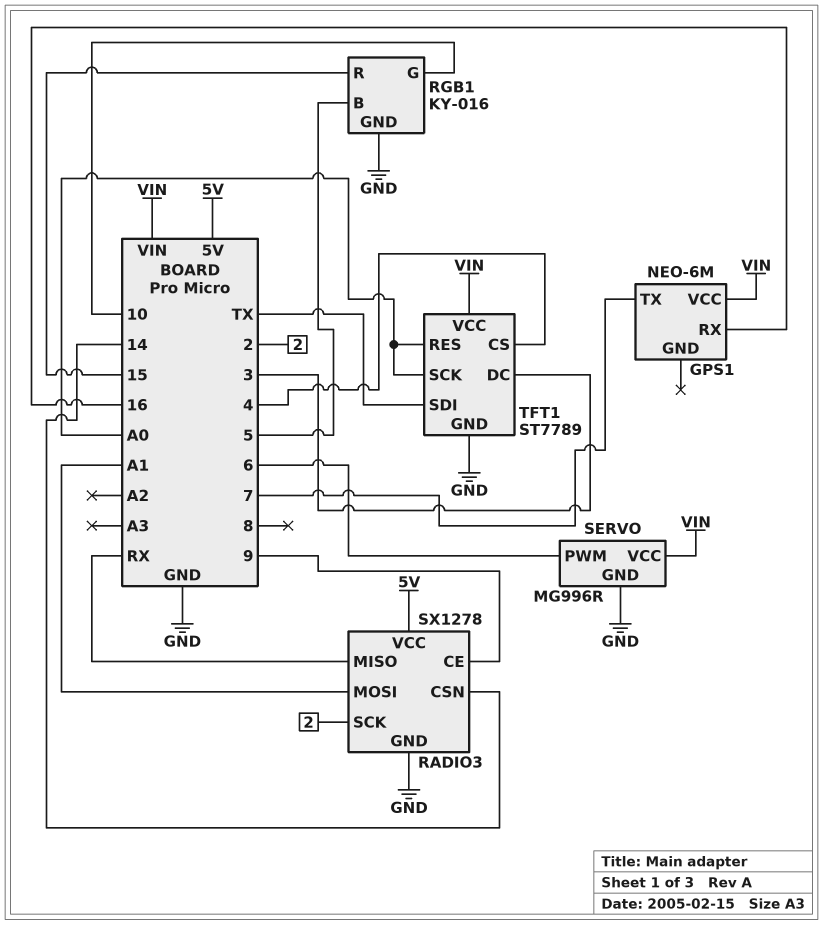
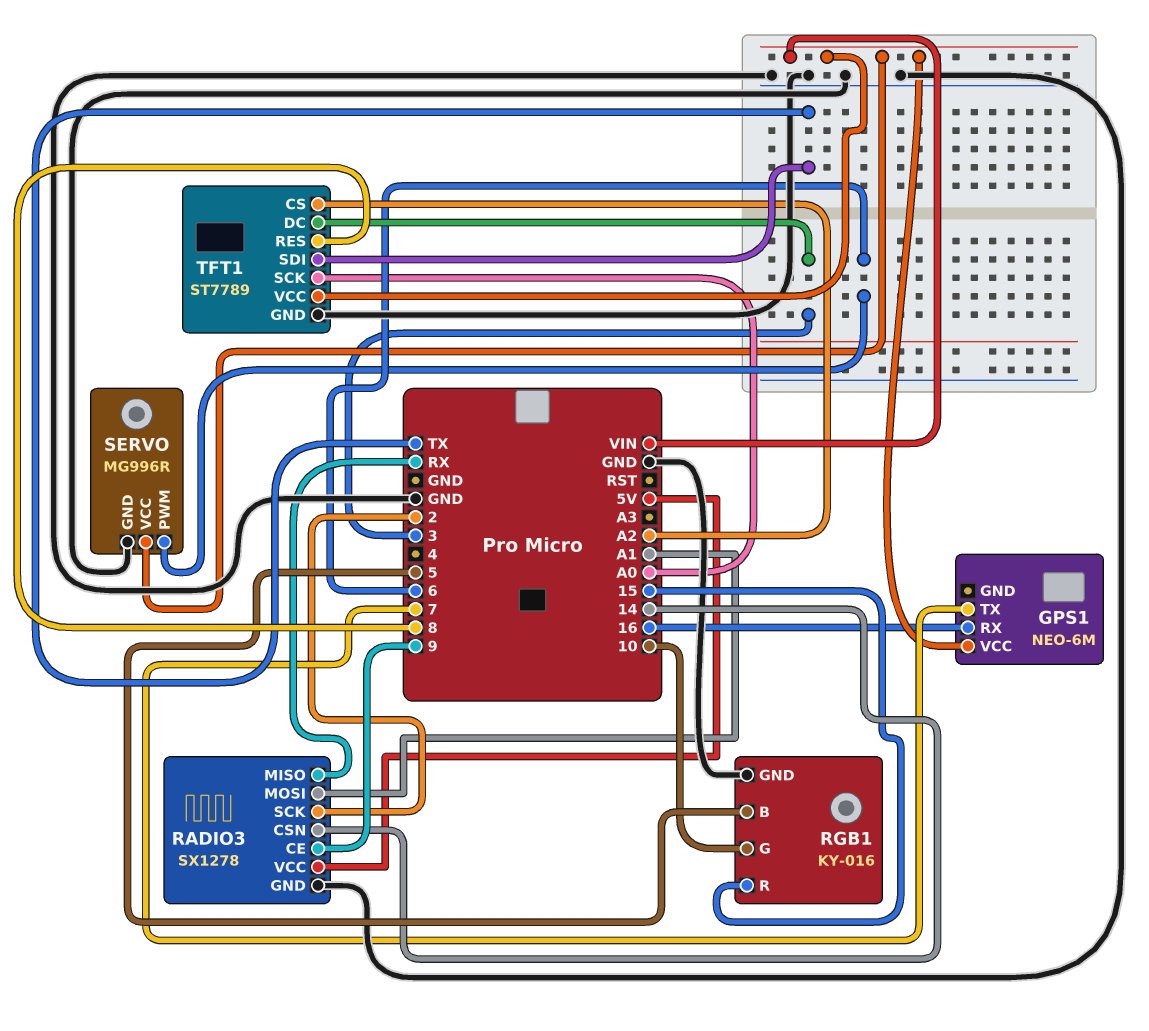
TFT1 pin CS: 4 -> A2
TFT1 pin RES: A0 -> 8

